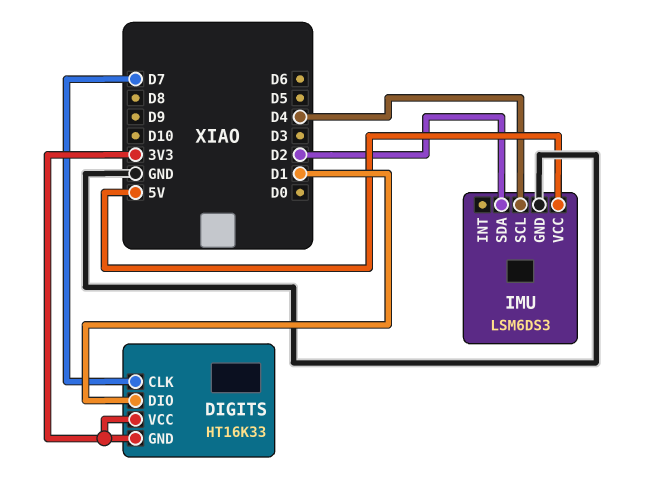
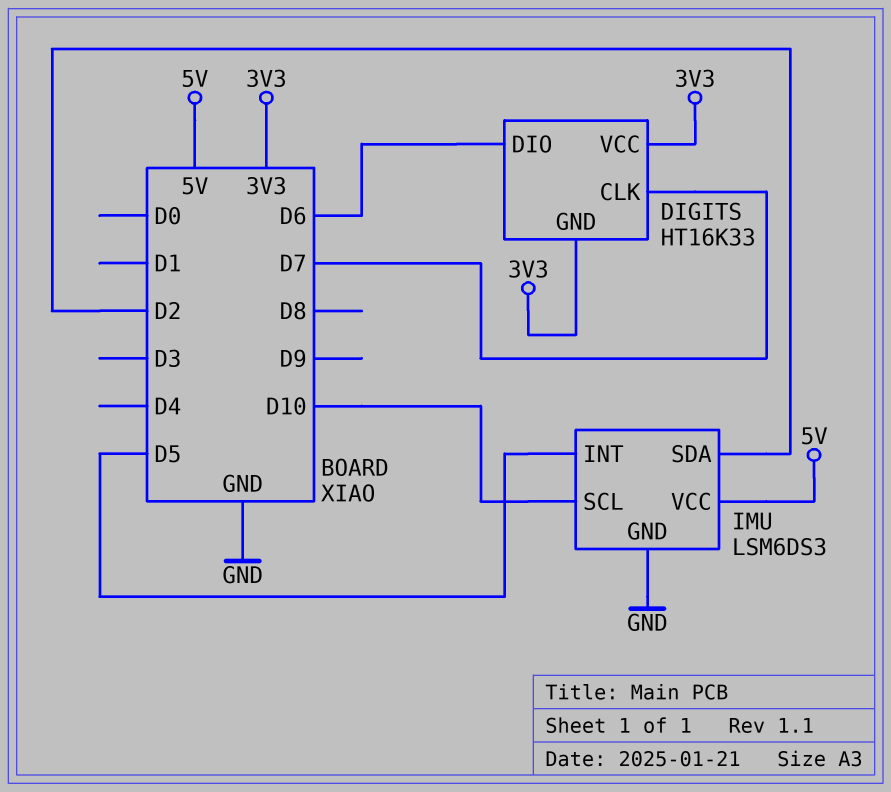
DIGITS pin DIO: D1 -> D6
IMU pin INT: none -> D5
IMU pin SCL: D4 -> D10

